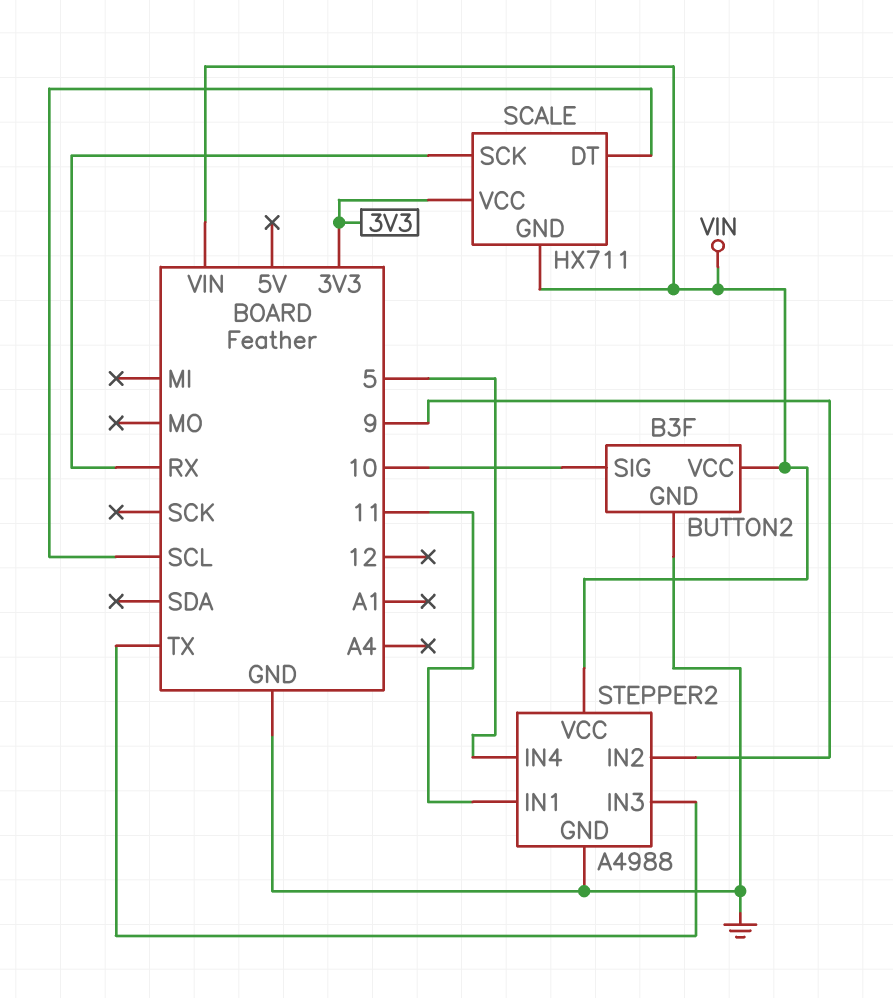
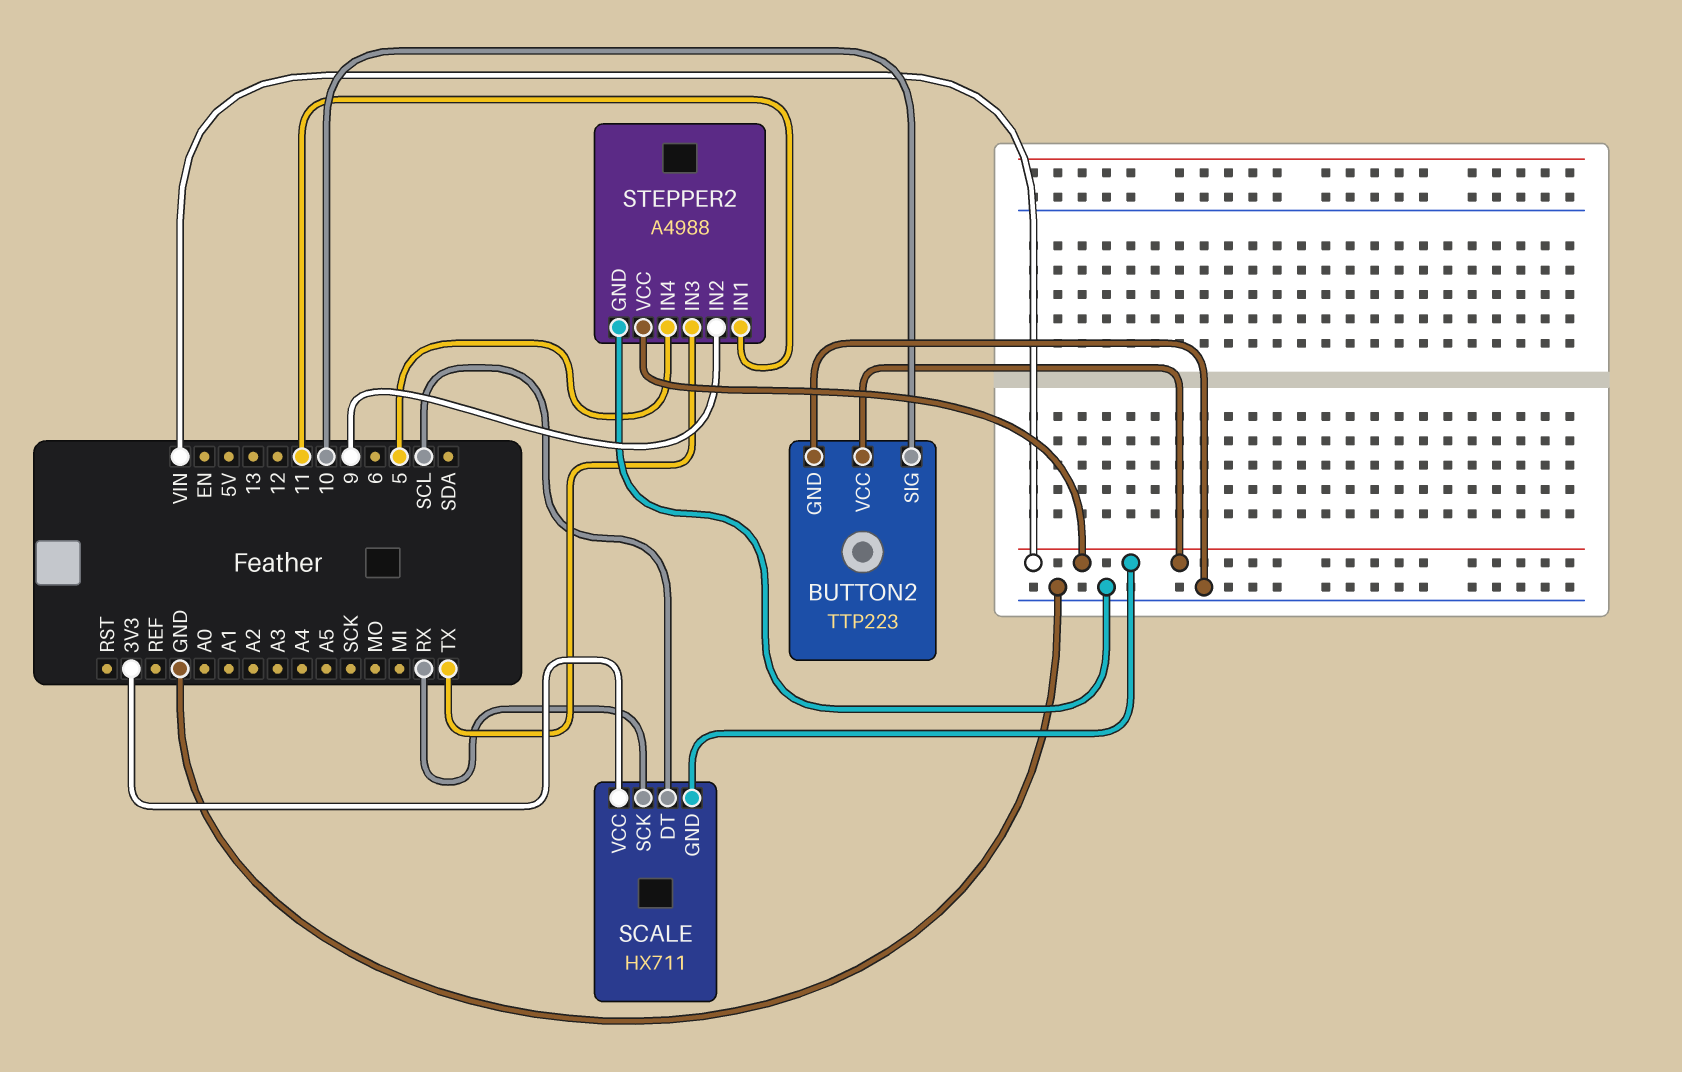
BUTTON2: B3F -> TTP223

